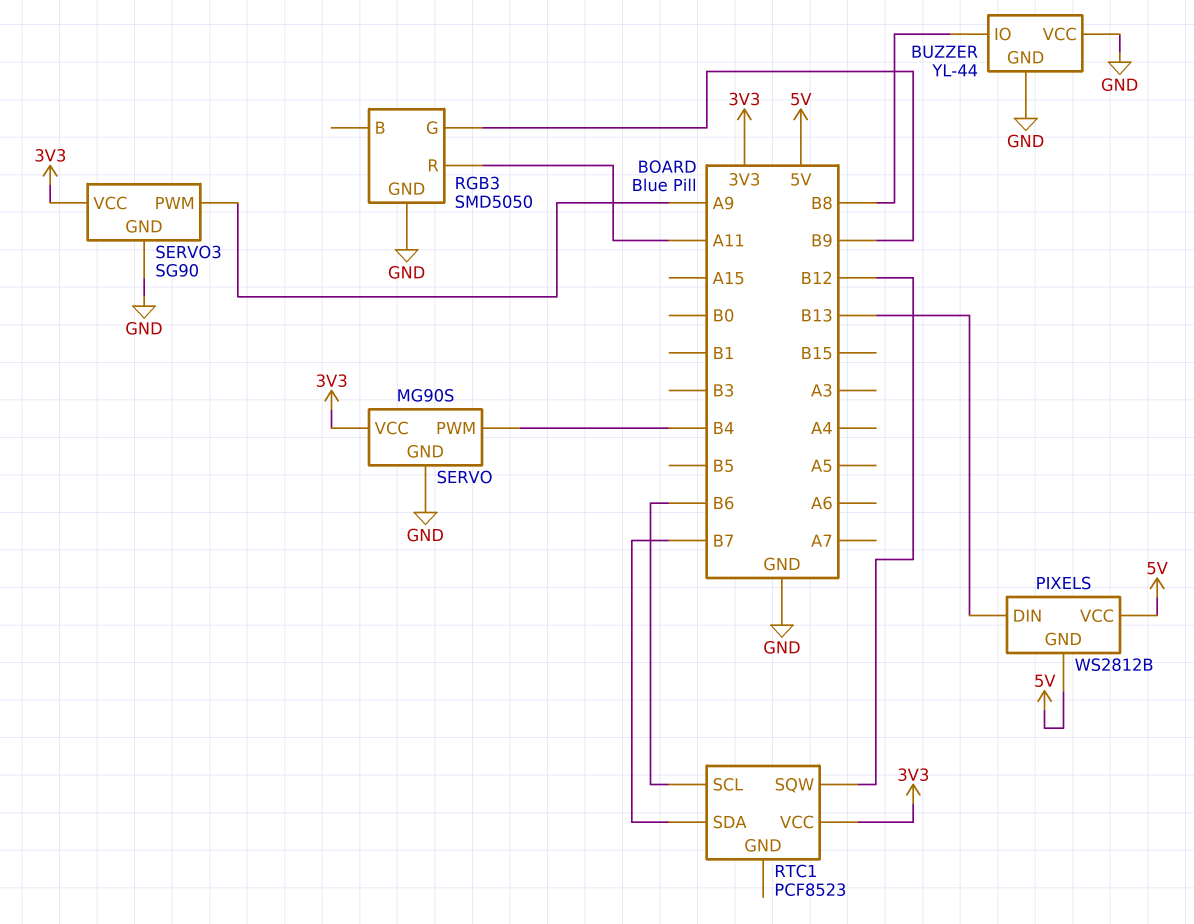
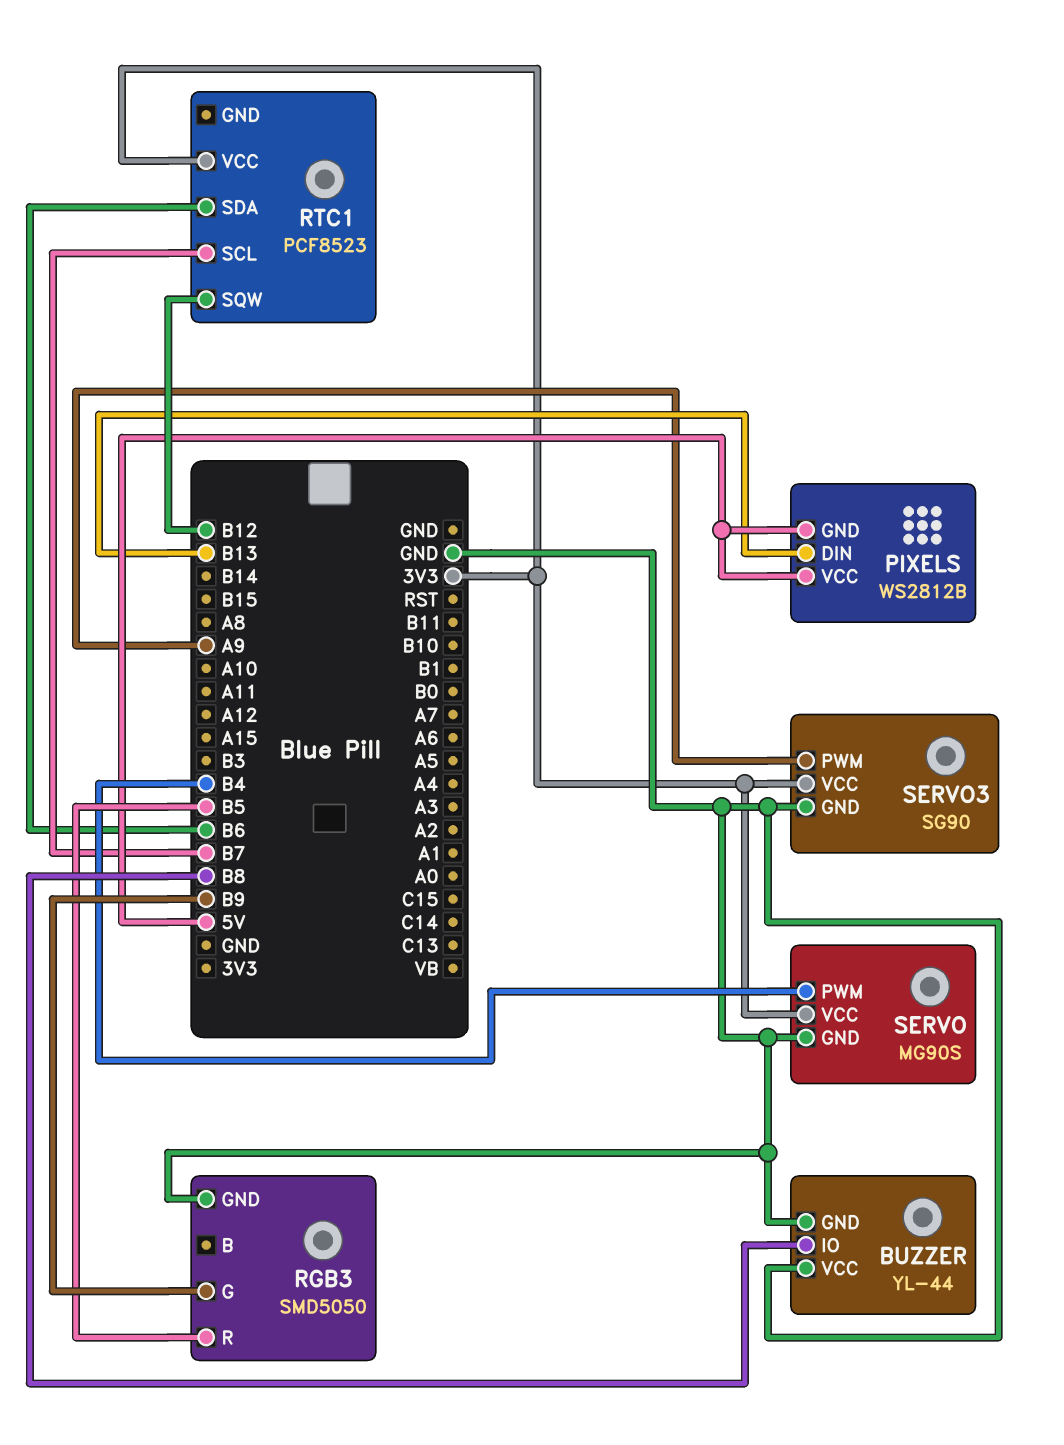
RGB3 pin R: A11 -> B5
RTC1 pin SCL: B6 -> B7
RTC1 pin SDA: B7 -> B6

